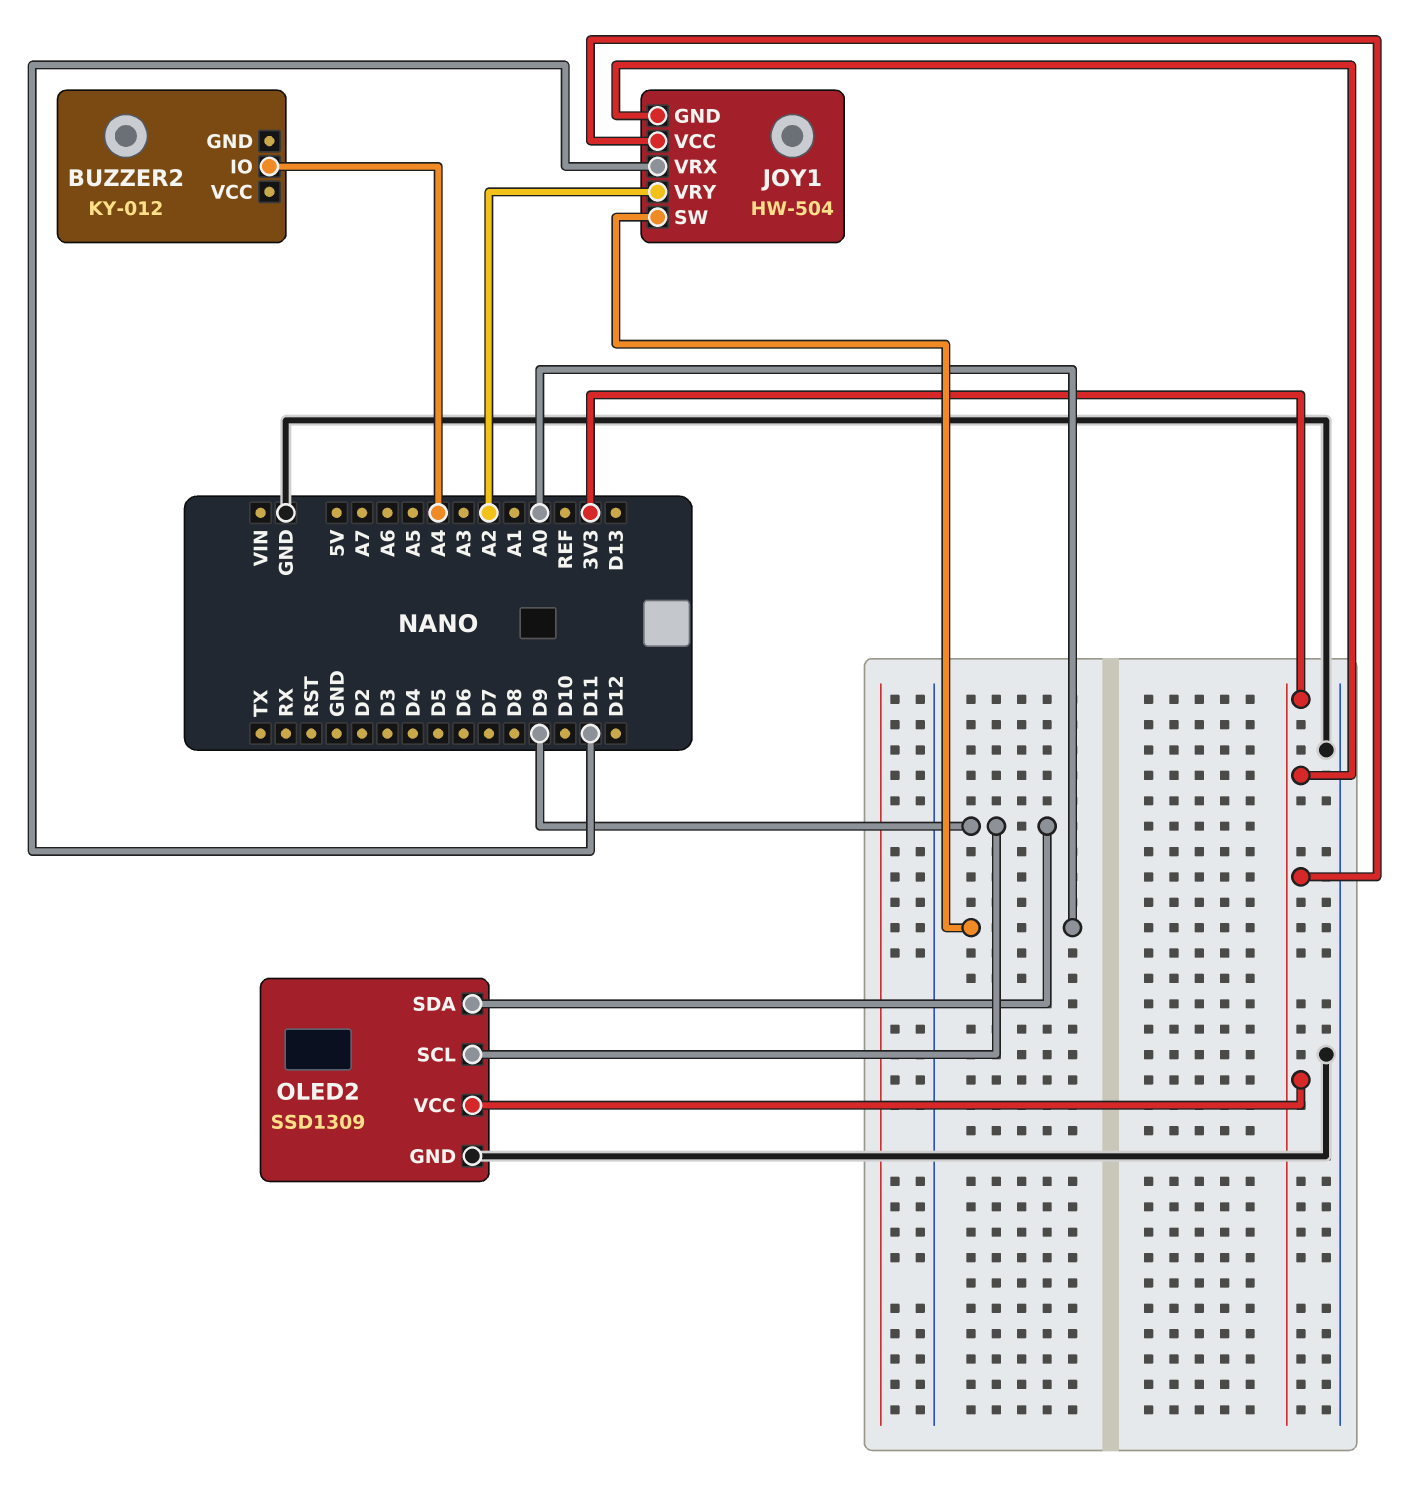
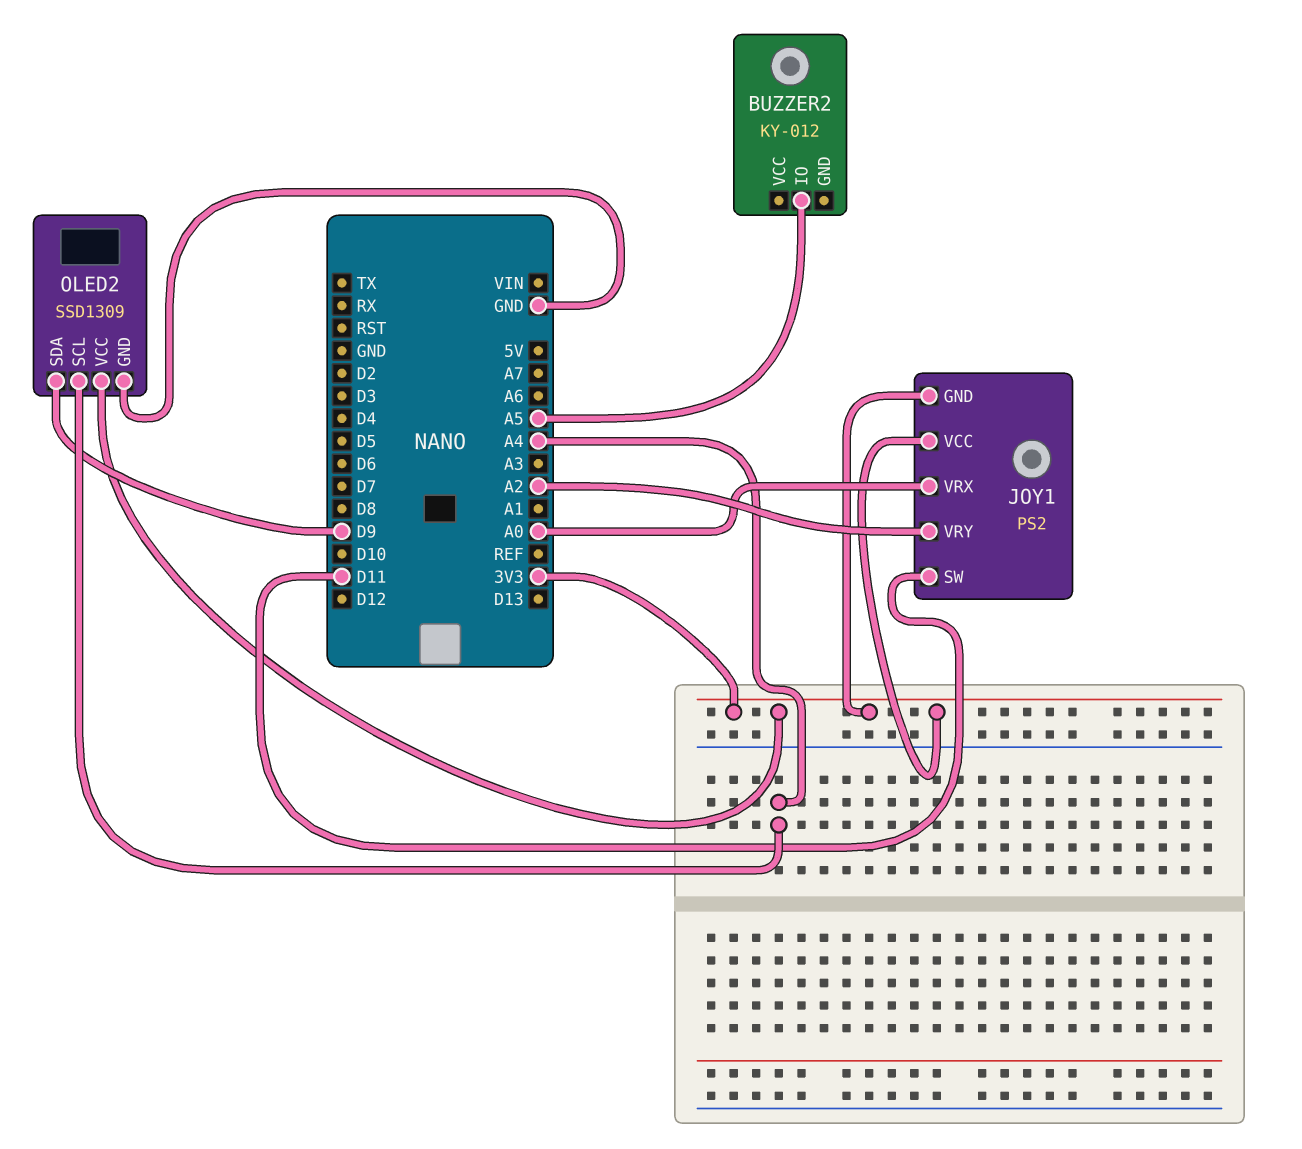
BUZZER2 pin IO: A4 -> A5
JOY1: HW-504 -> PS2
JOY1 pin SW: A0 -> D11
JOY1 pin VRX: D11 -> A0
OLED2 pin SCL: D9 -> A4

